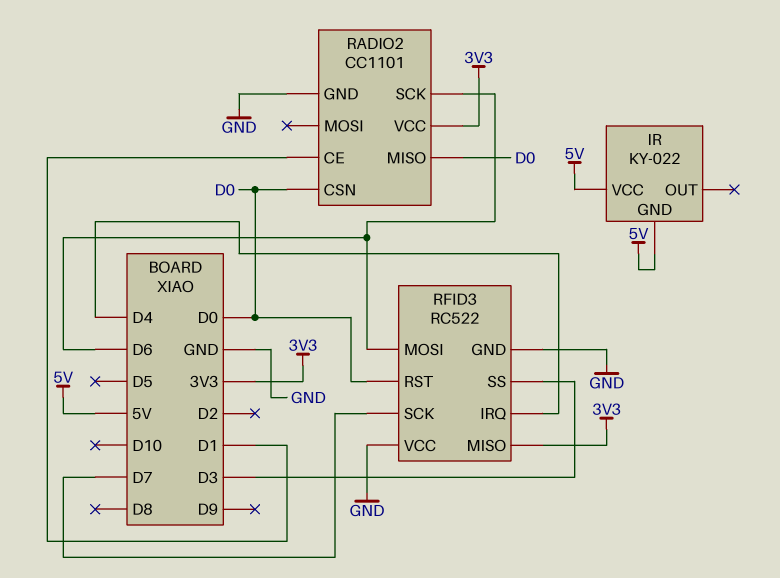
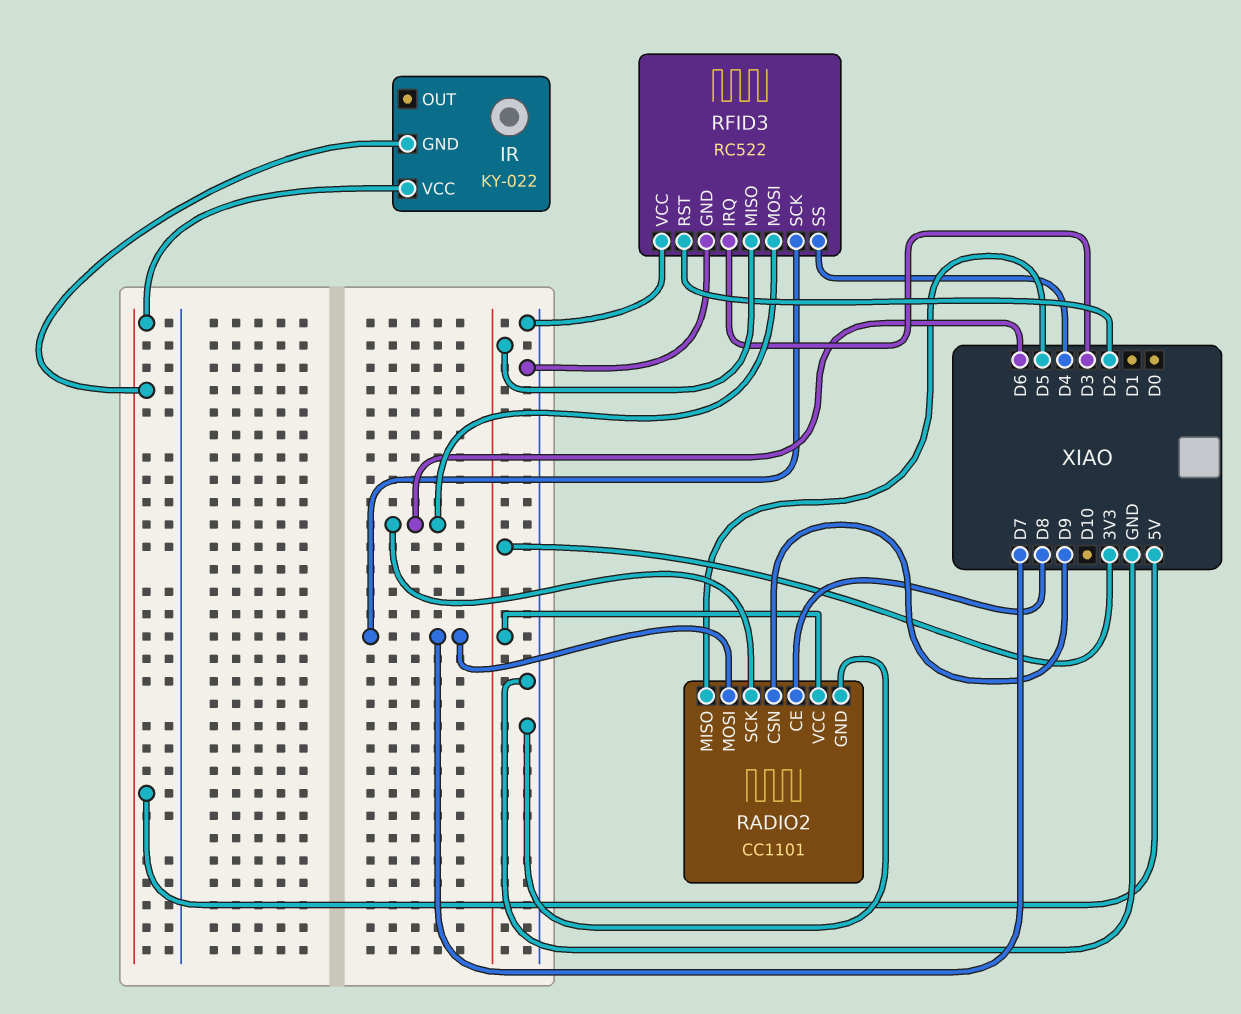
RADIO2 pin CE: D1 -> D8
RADIO2 pin CSN: D0 -> D9
RADIO2 pin MISO: D0 -> D5
RADIO2 pin MOSI: none -> D7
RFID3 pin IRQ: D4 -> D3
RFID3 pin RST: D0 -> D2
RFID3 pin SS: D3 -> D4

